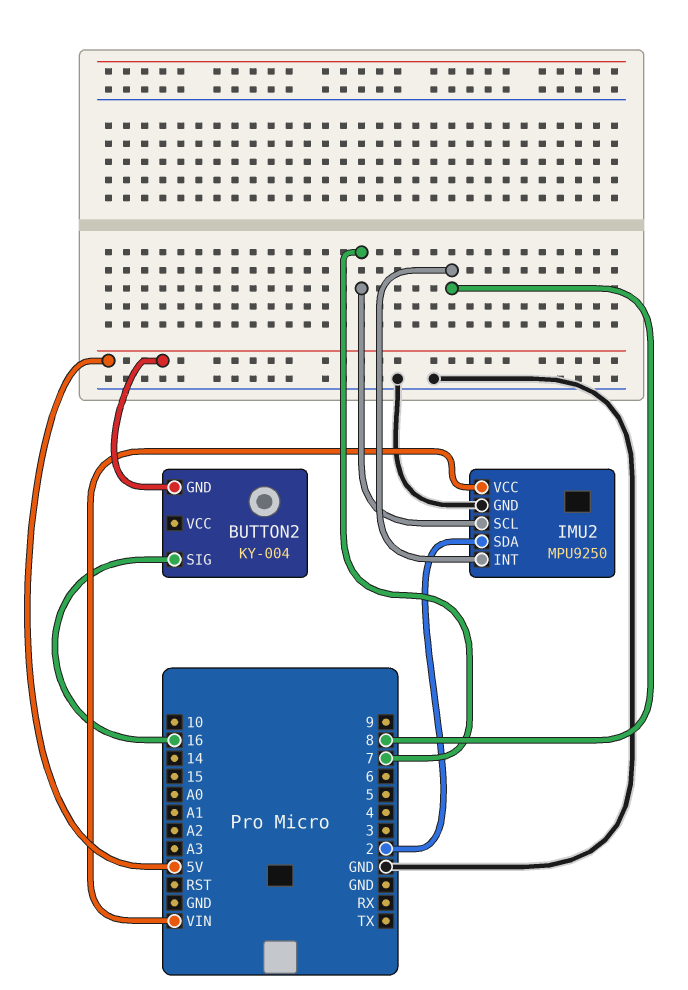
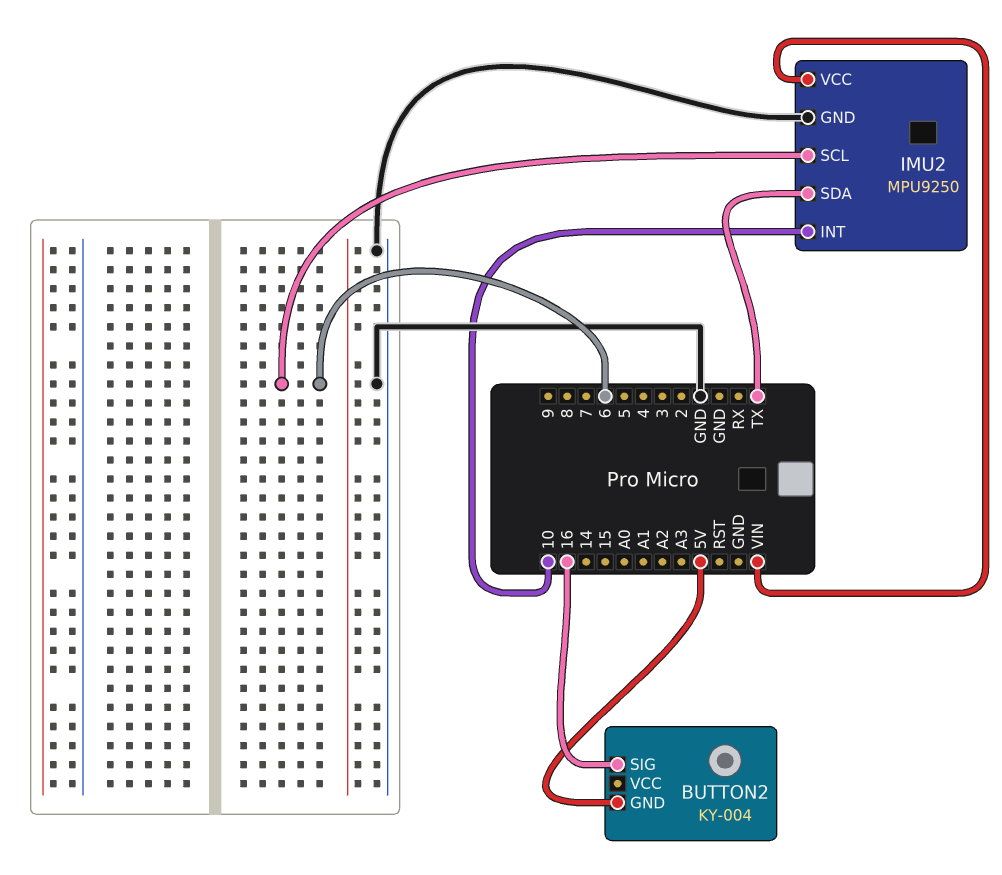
IMU2 pin INT: 8 -> 10
IMU2 pin SCL: 7 -> 6
IMU2 pin SDA: 2 -> TX

